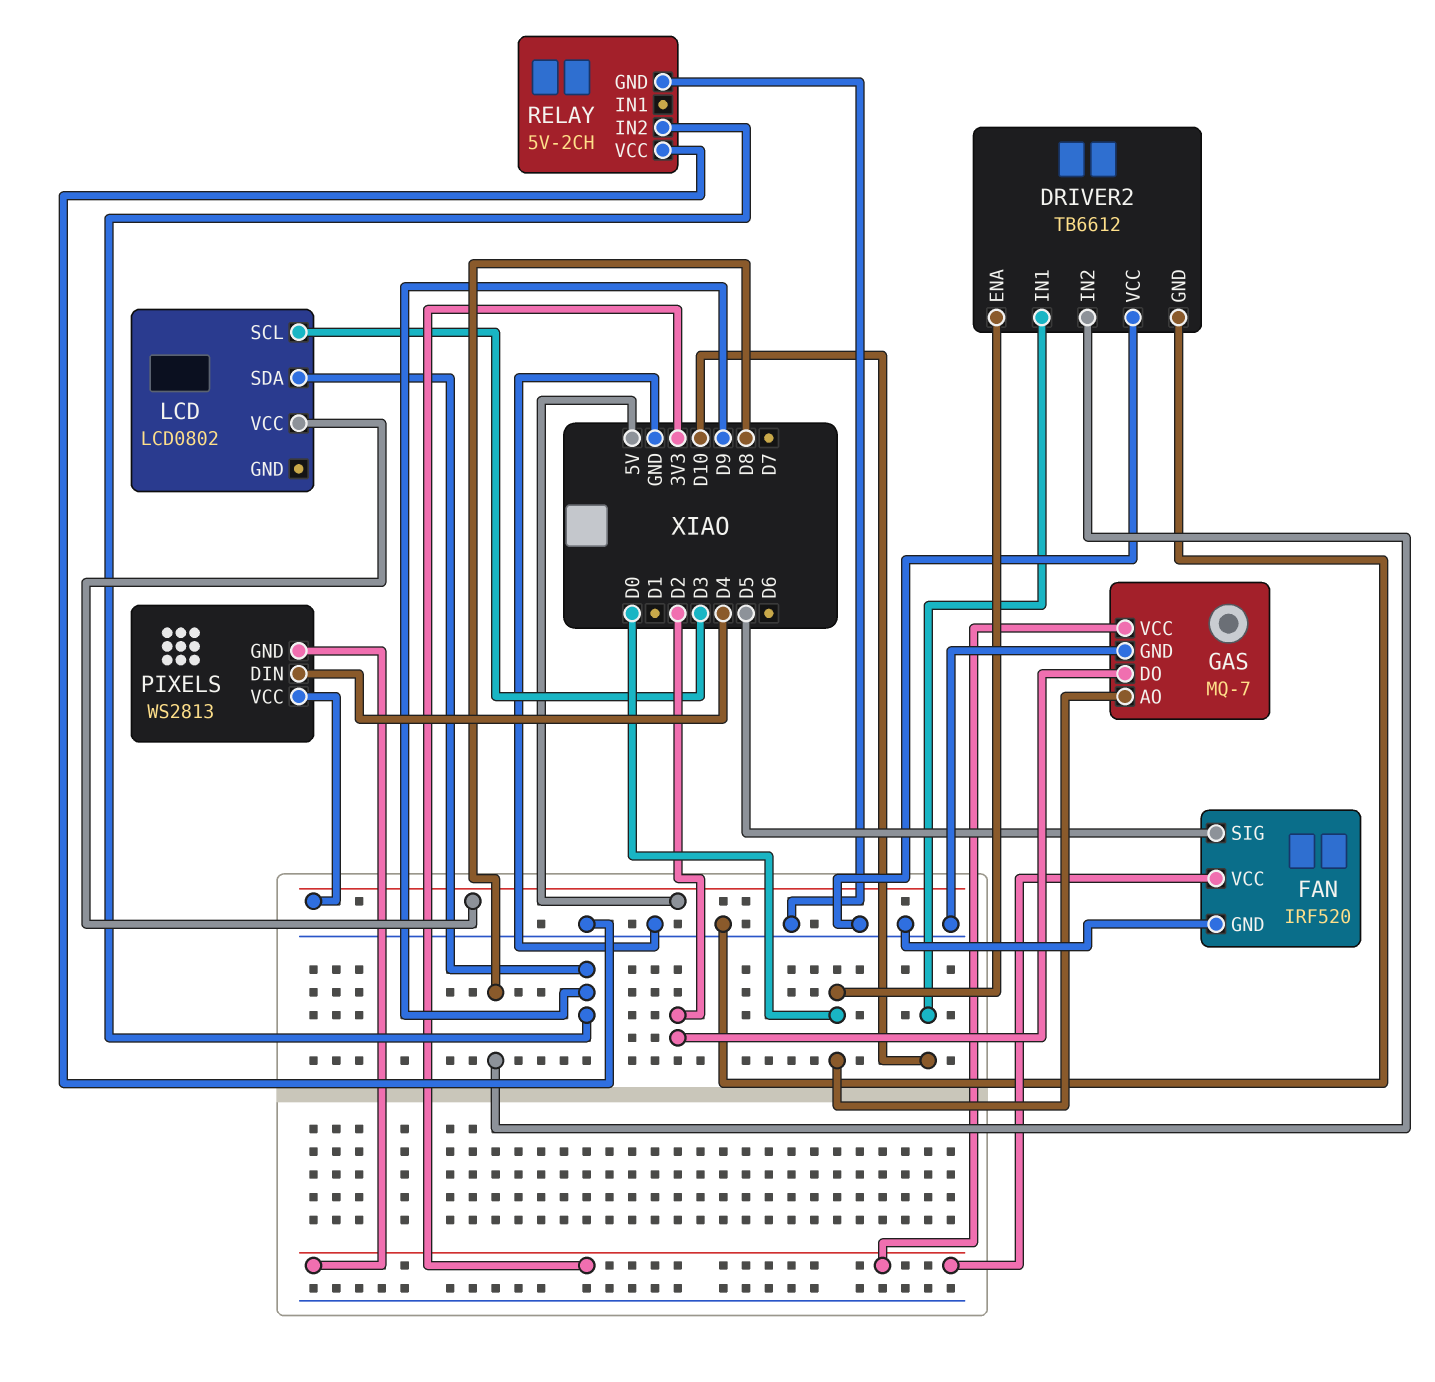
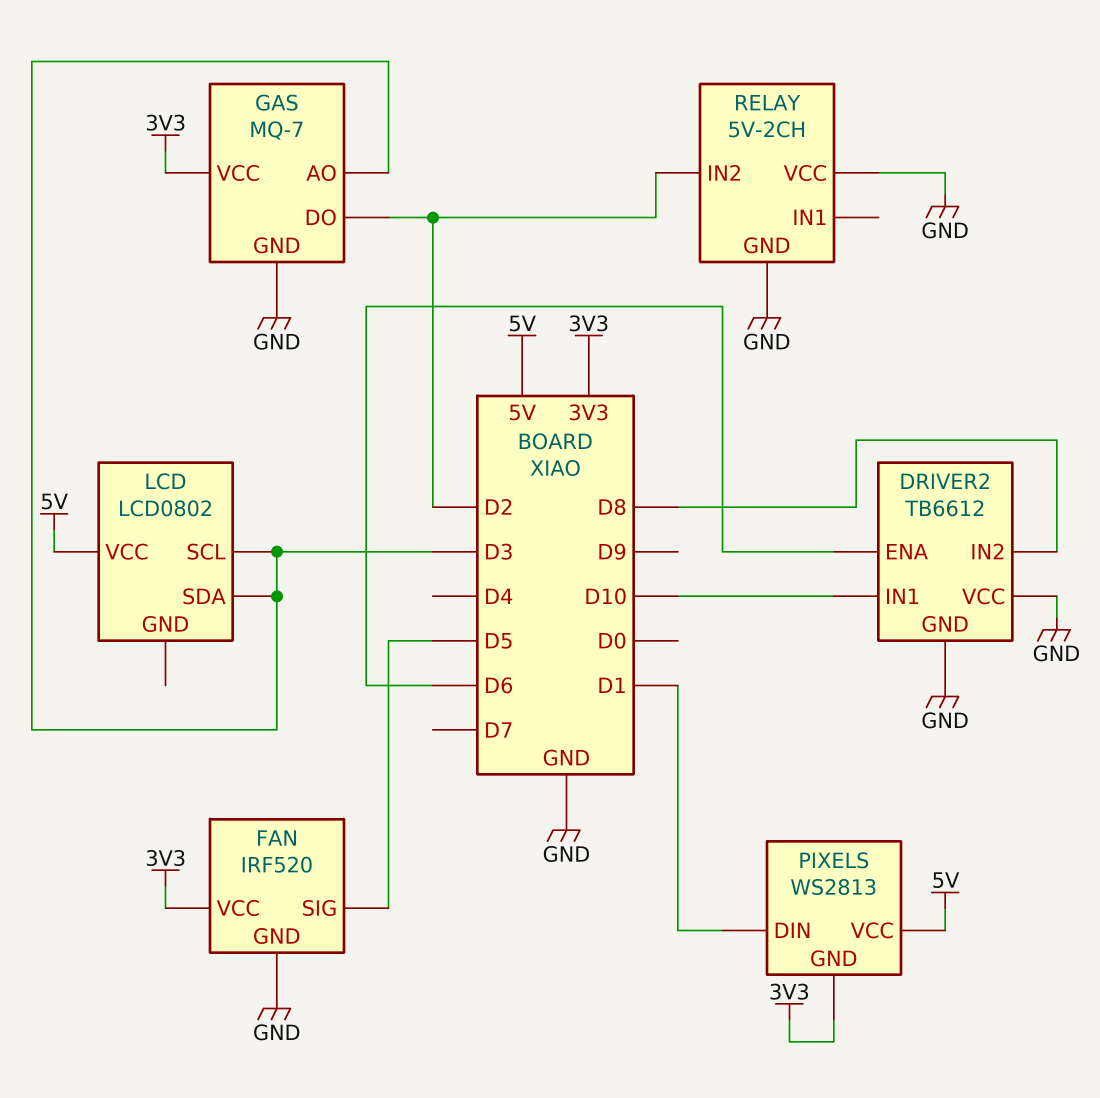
DRIVER2 pin ENA: D0 -> D6
GAS pin AO: D0 -> D3
LCD pin SDA: D9 -> D3
PIXELS pin DIN: D4 -> D1
RELAY pin IN2: D9 -> D2

